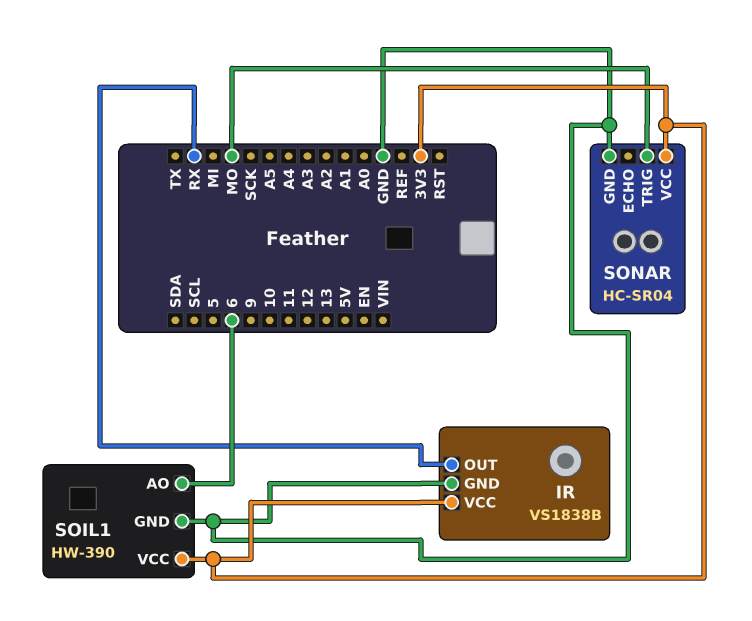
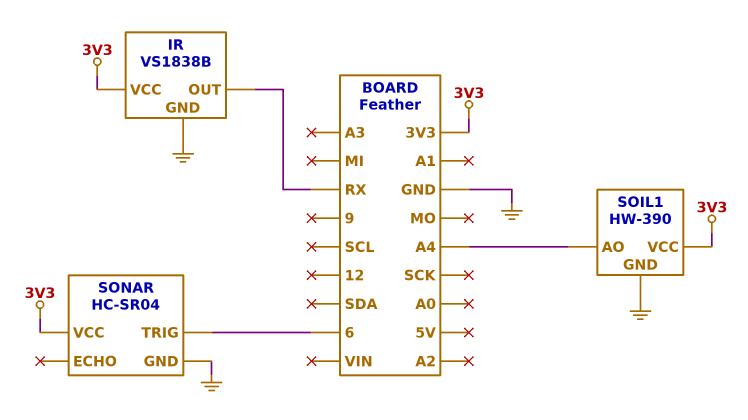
SOIL1 pin AO: 6 -> A4
SONAR pin TRIG: MO -> 6

